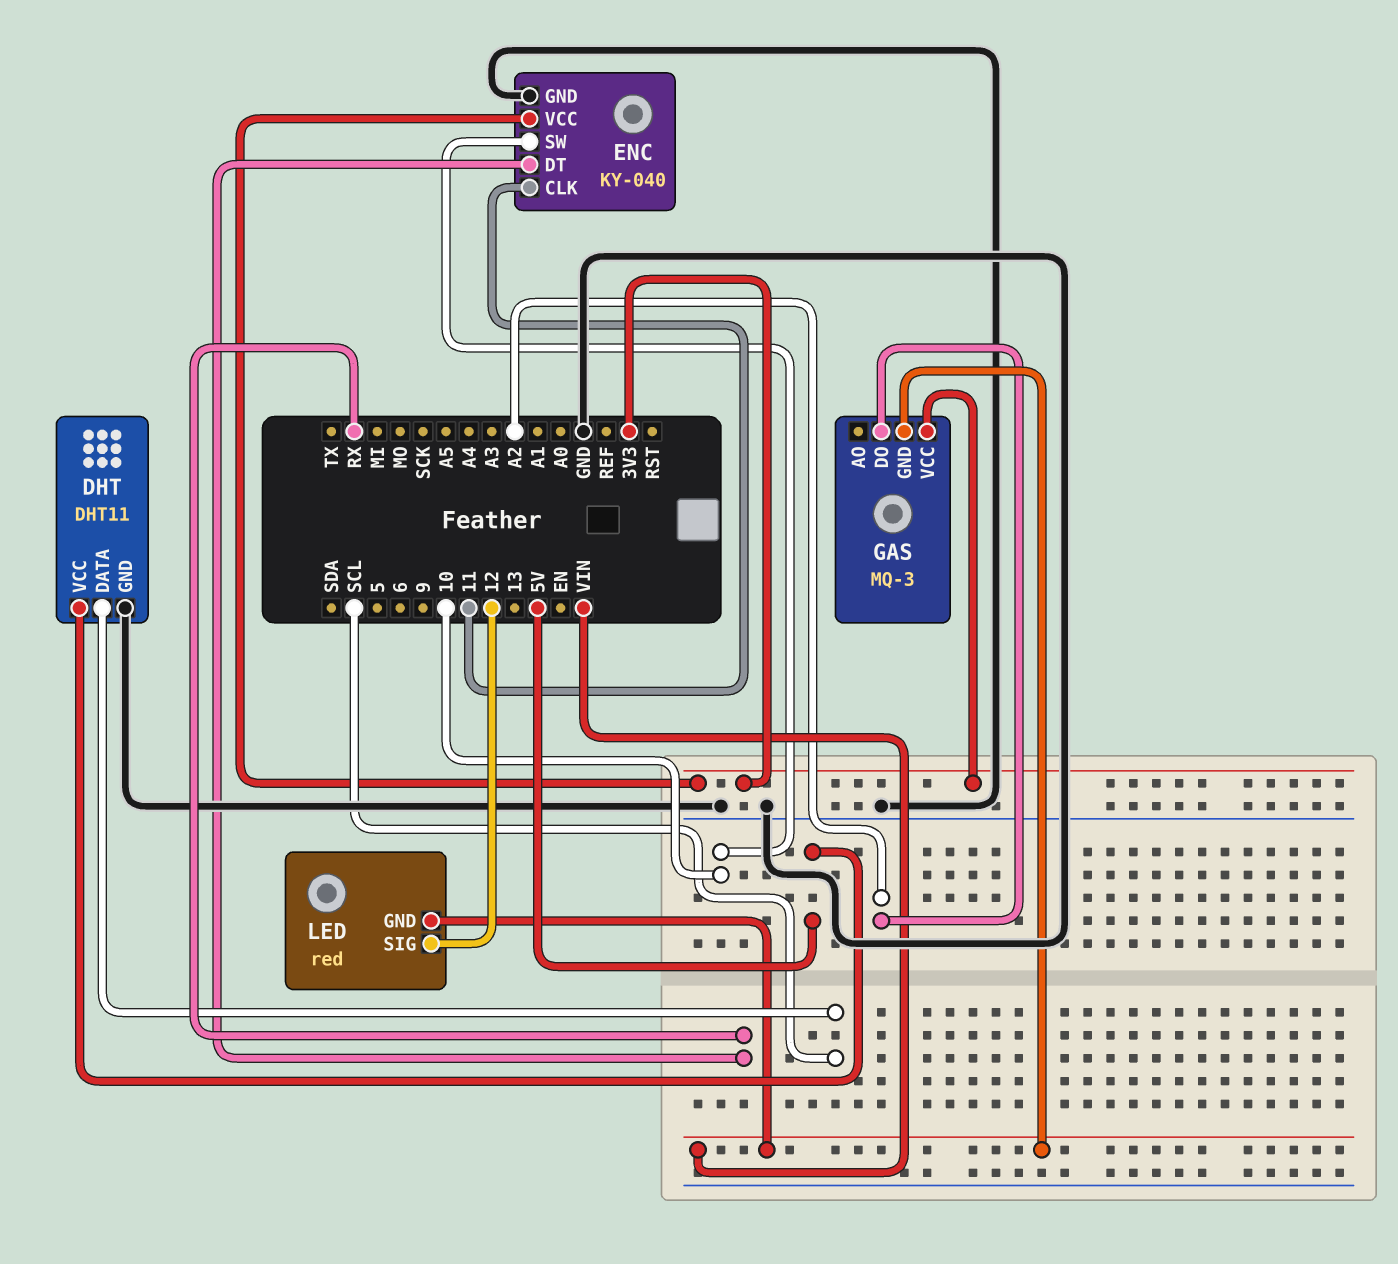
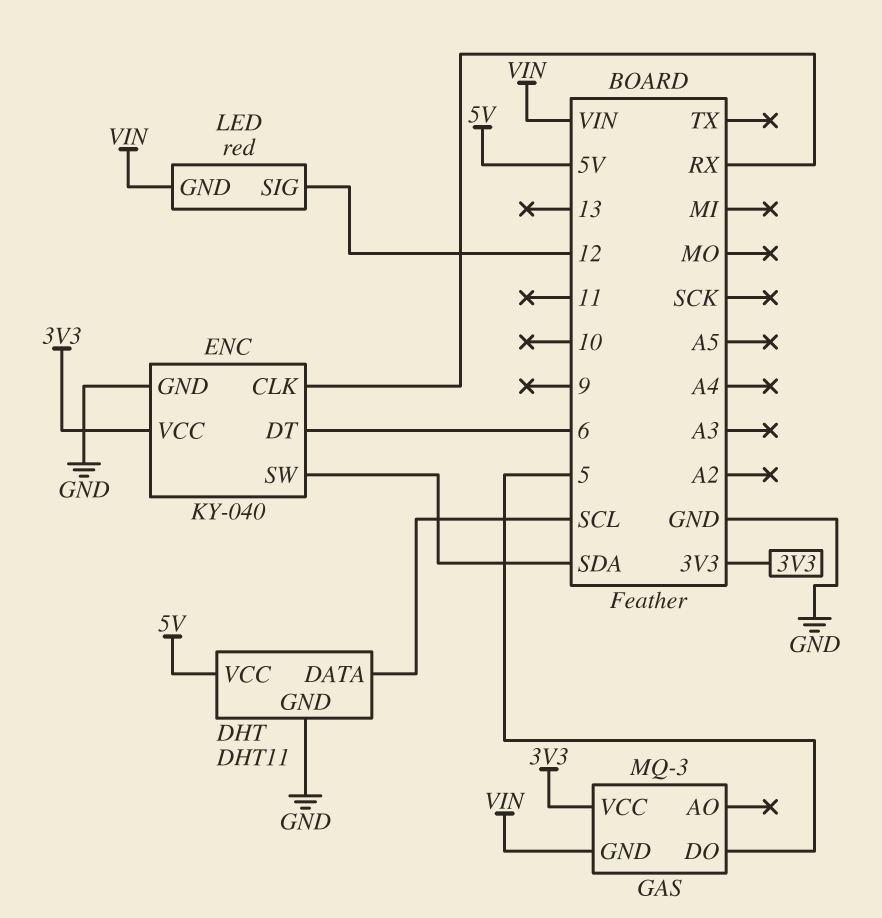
ENC pin CLK: 11 -> RX
ENC pin DT: RX -> 6
ENC pin SW: 10 -> SDA
GAS pin DO: A2 -> 5

